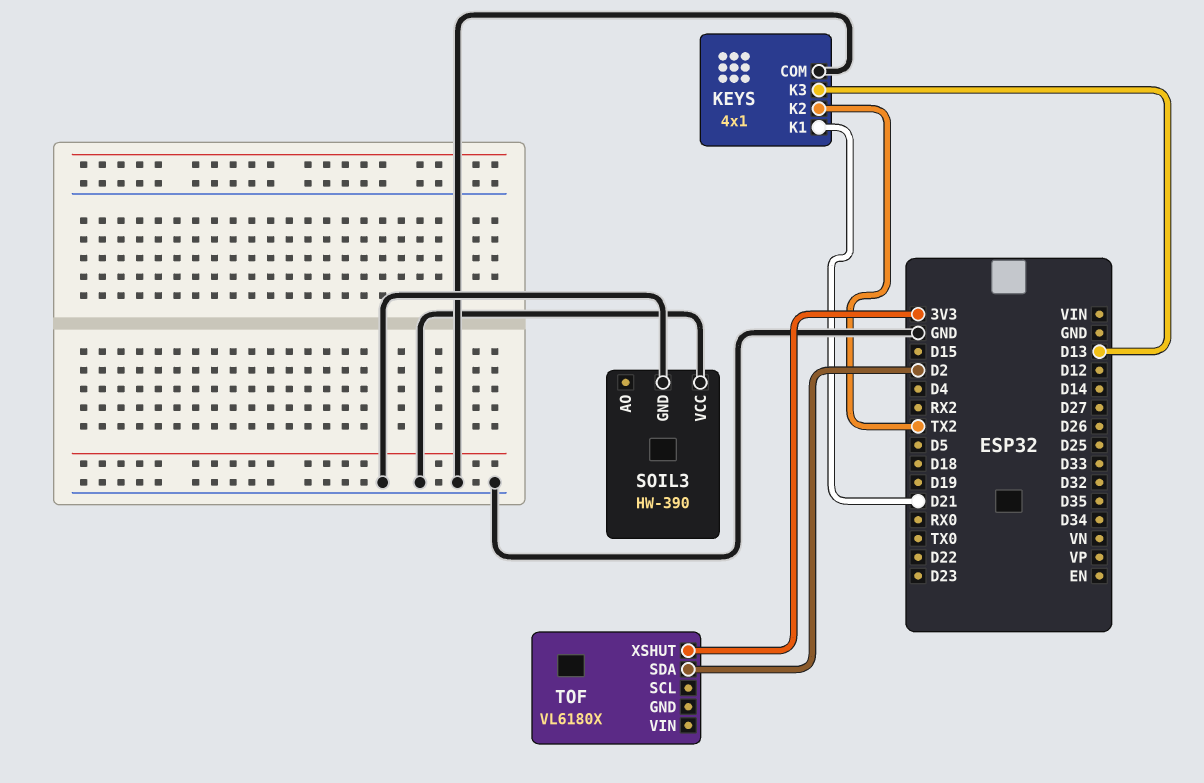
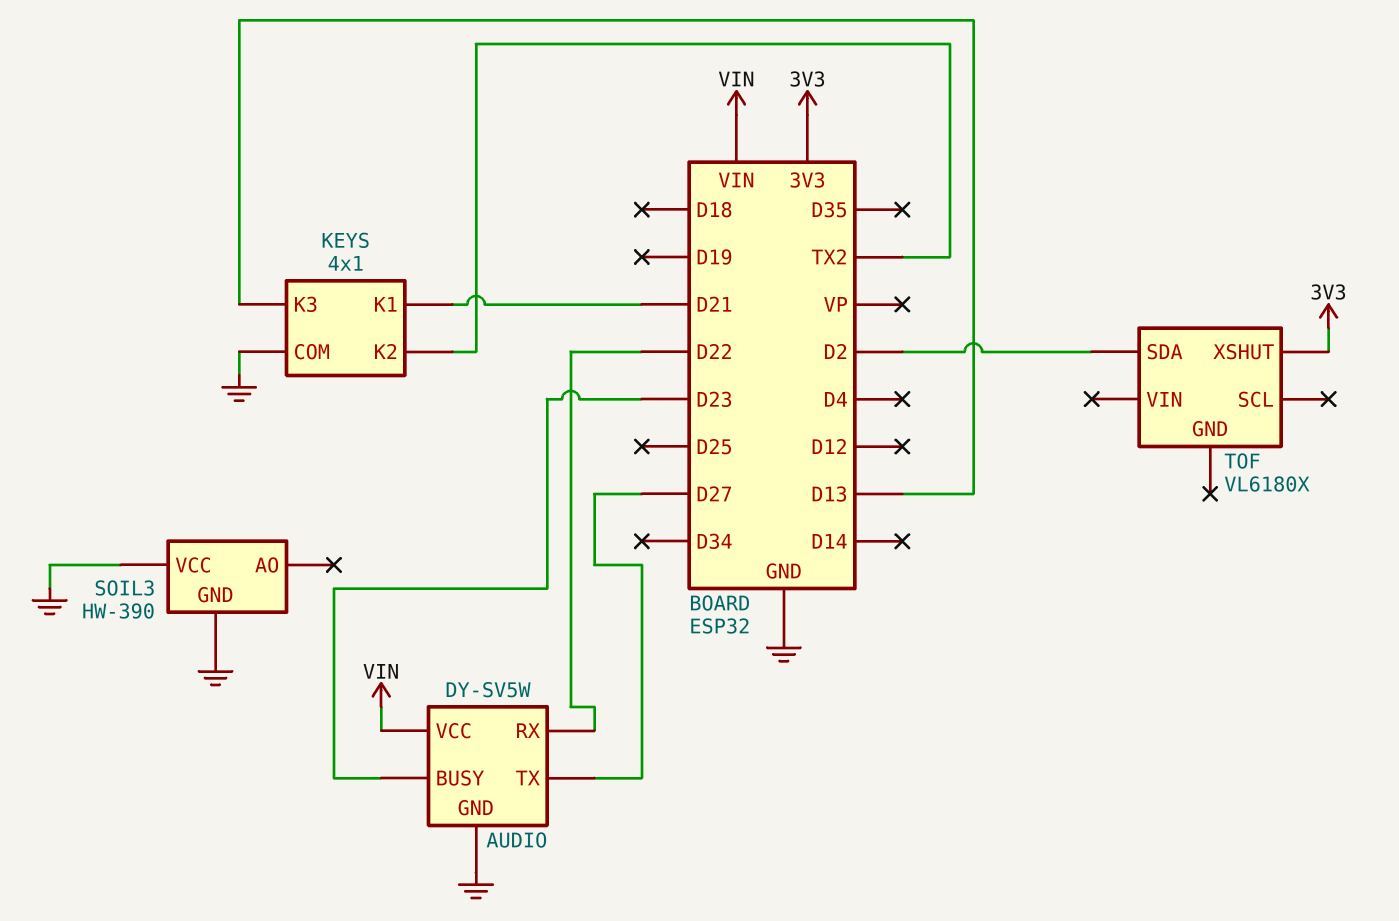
AUDIO: none -> DY-SV5W
AUDIO pin BUSY: none -> D23
AUDIO pin GND: none -> GND
AUDIO pin RX: none -> D22
AUDIO pin TX: none -> D27
AUDIO pin VCC: none -> VIN

